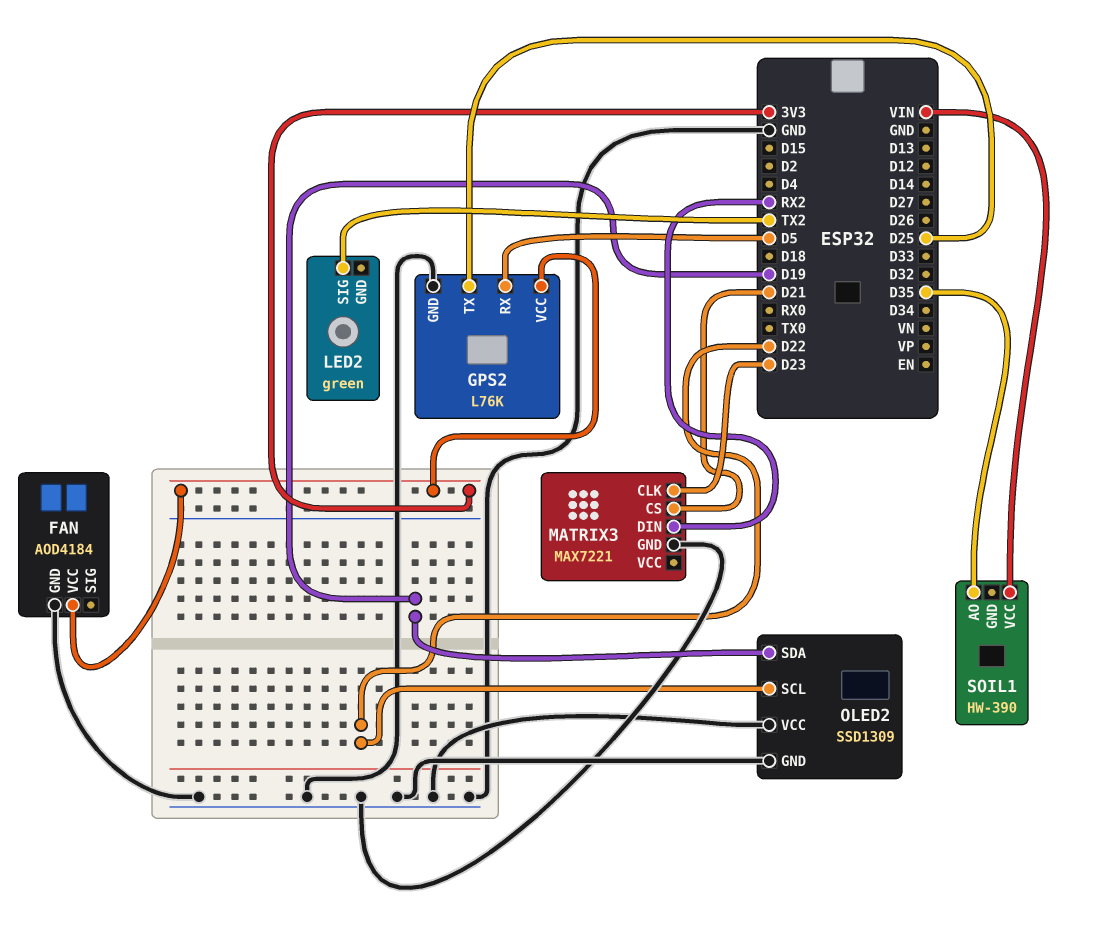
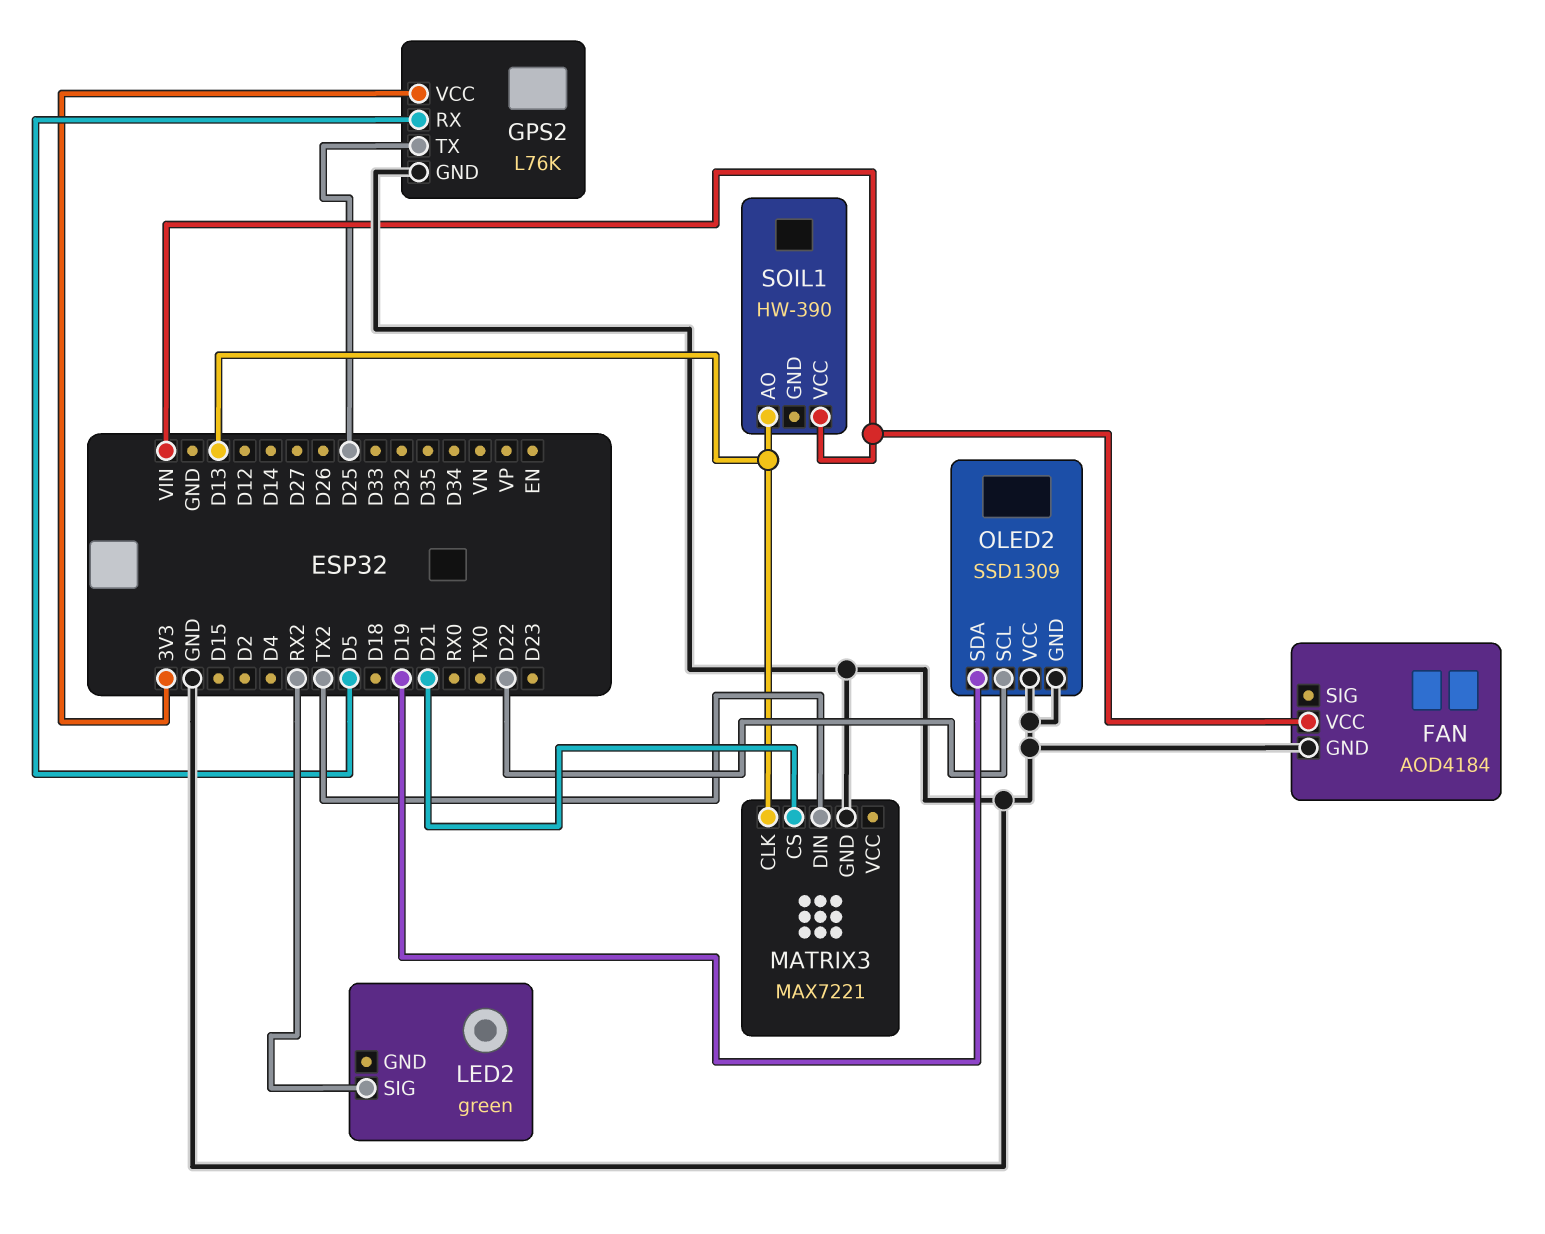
FAN pin VCC: 3V3 -> VIN
LED2 pin SIG: TX2 -> RX2
MATRIX3 pin CLK: D23 -> D13
MATRIX3 pin DIN: RX2 -> TX2
SOIL1 pin AO: D35 -> D13

